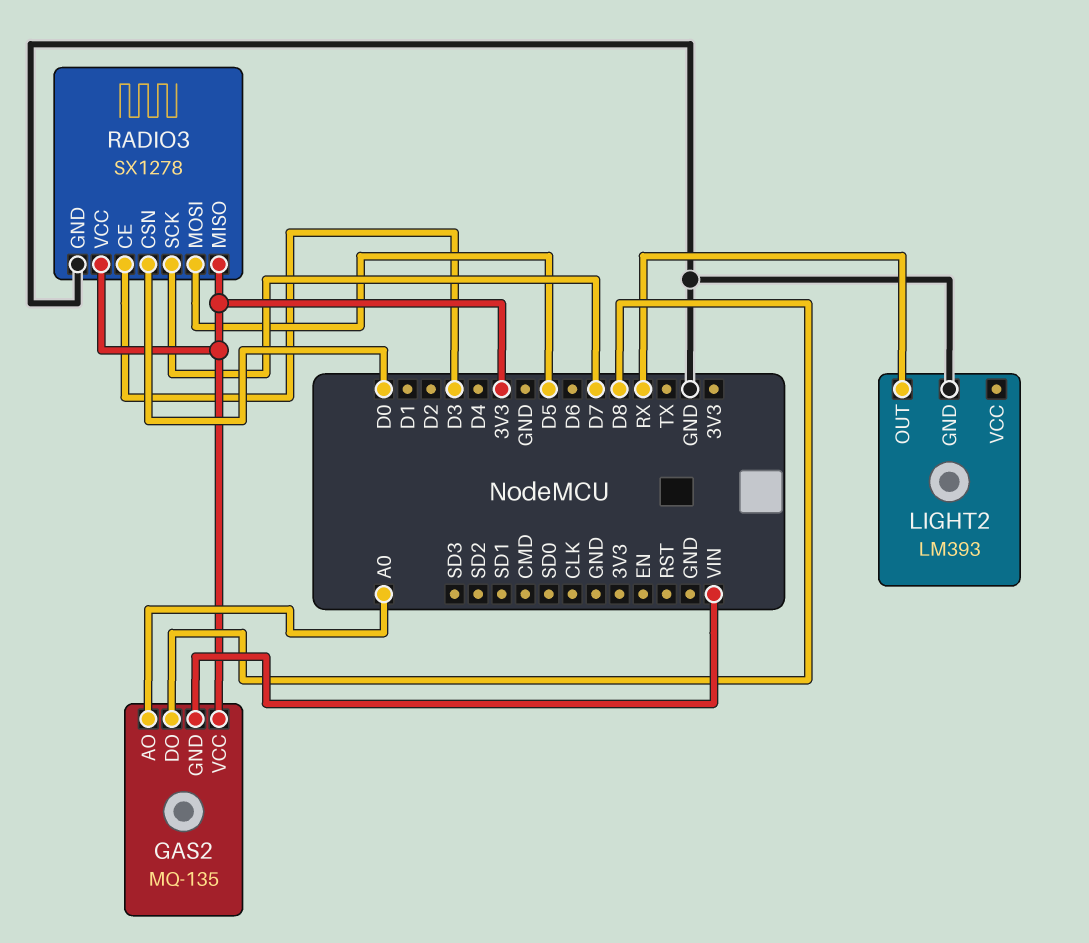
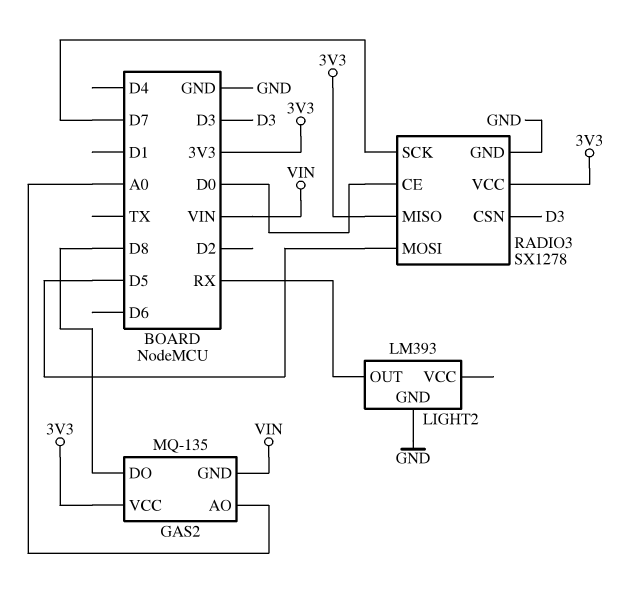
RADIO3 pin CE: D3 -> D0
RADIO3 pin CSN: D0 -> D3

